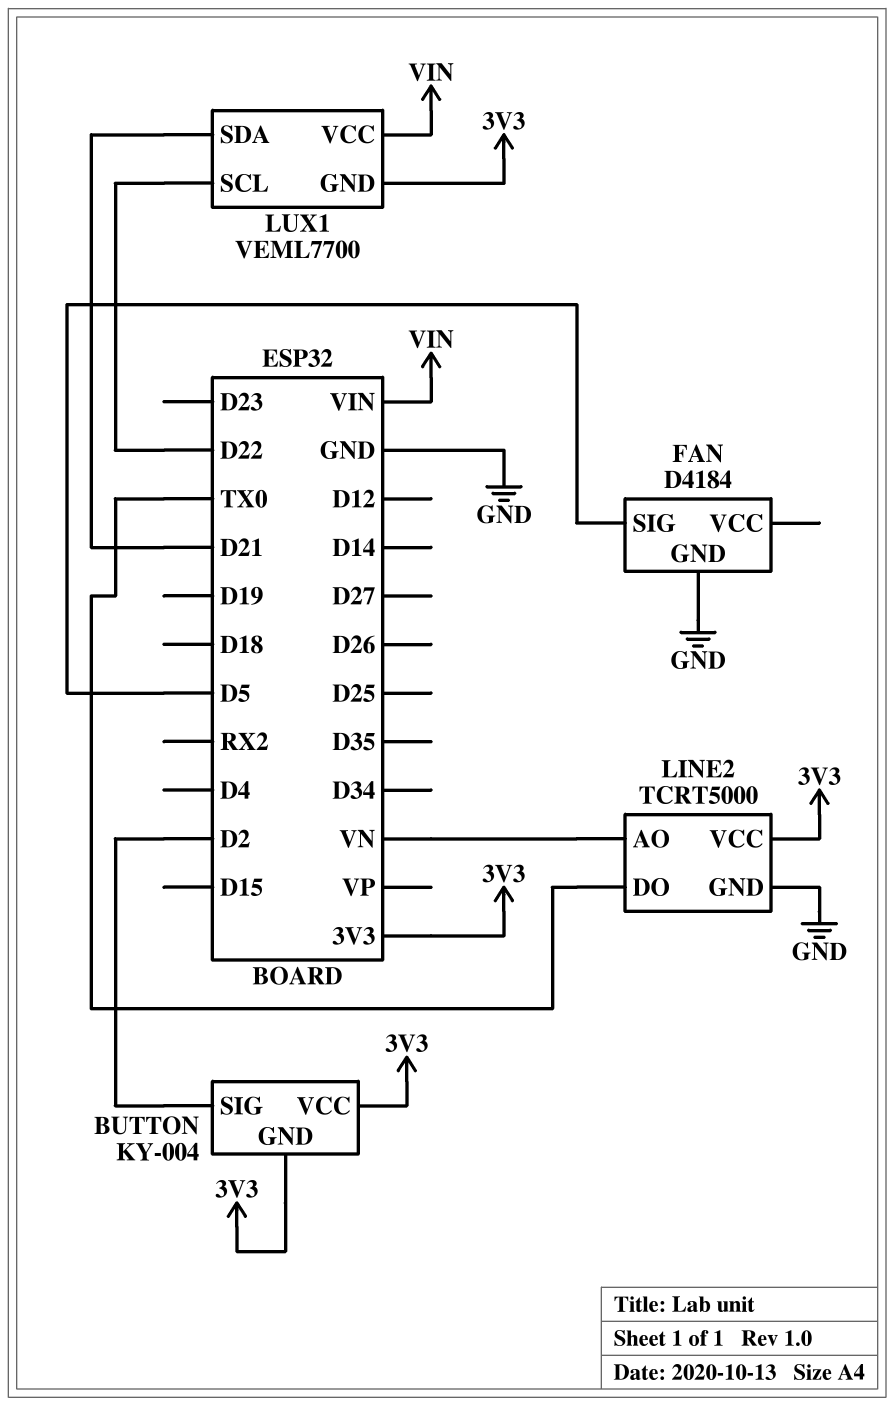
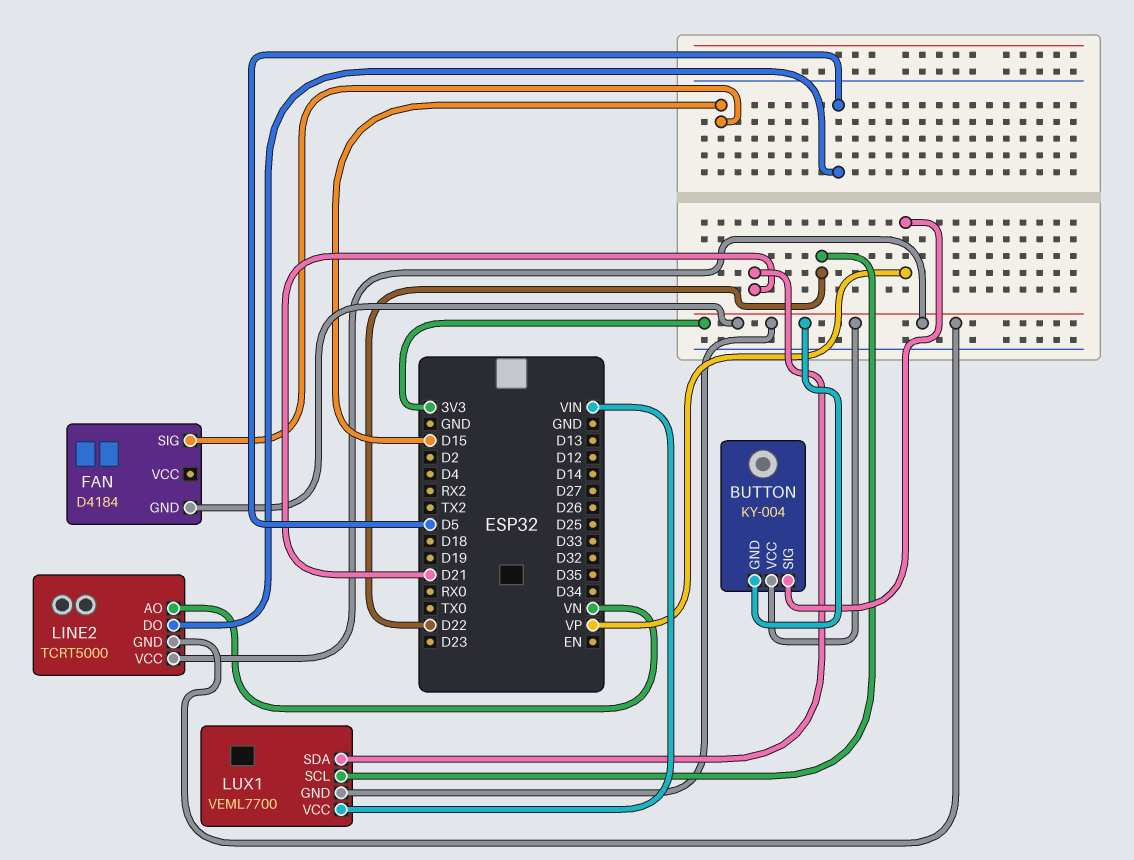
BUTTON pin SIG: D2 -> VP
FAN pin GND: GND -> 3V3
FAN pin SIG: D5 -> D15
LINE2 pin DO: TX0 -> D5
LINE2 pin GND: GND -> 3V3

